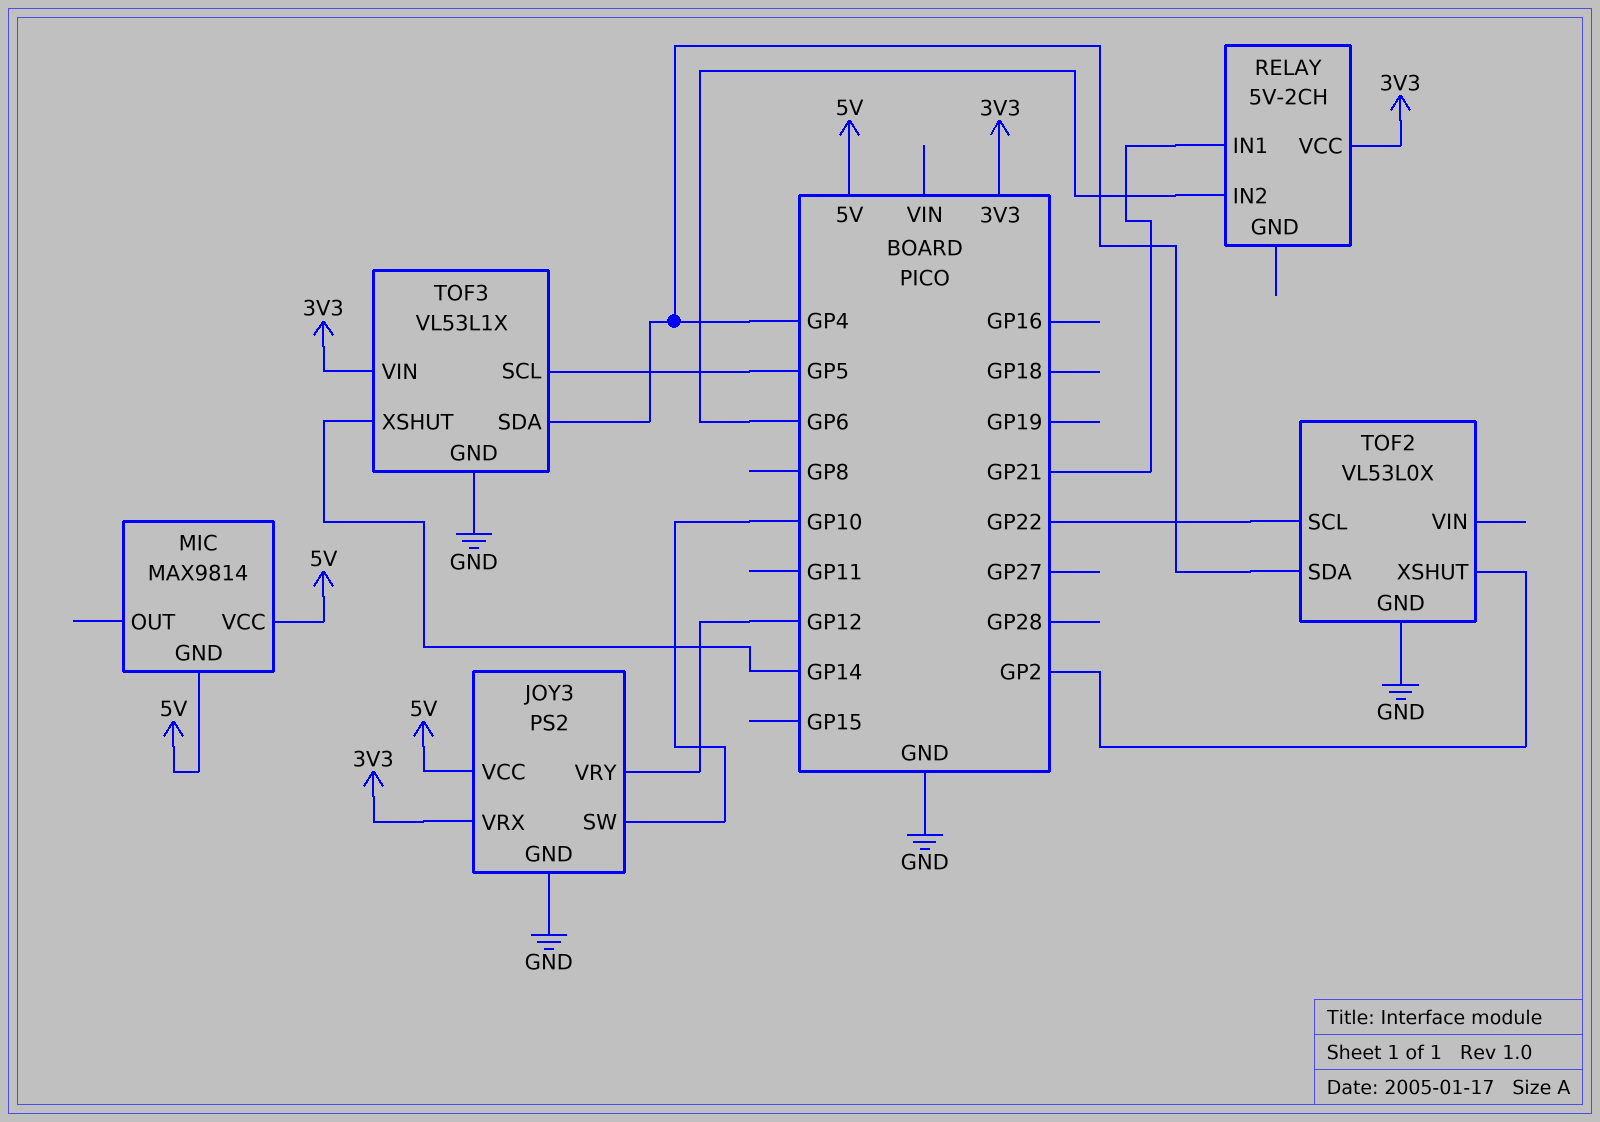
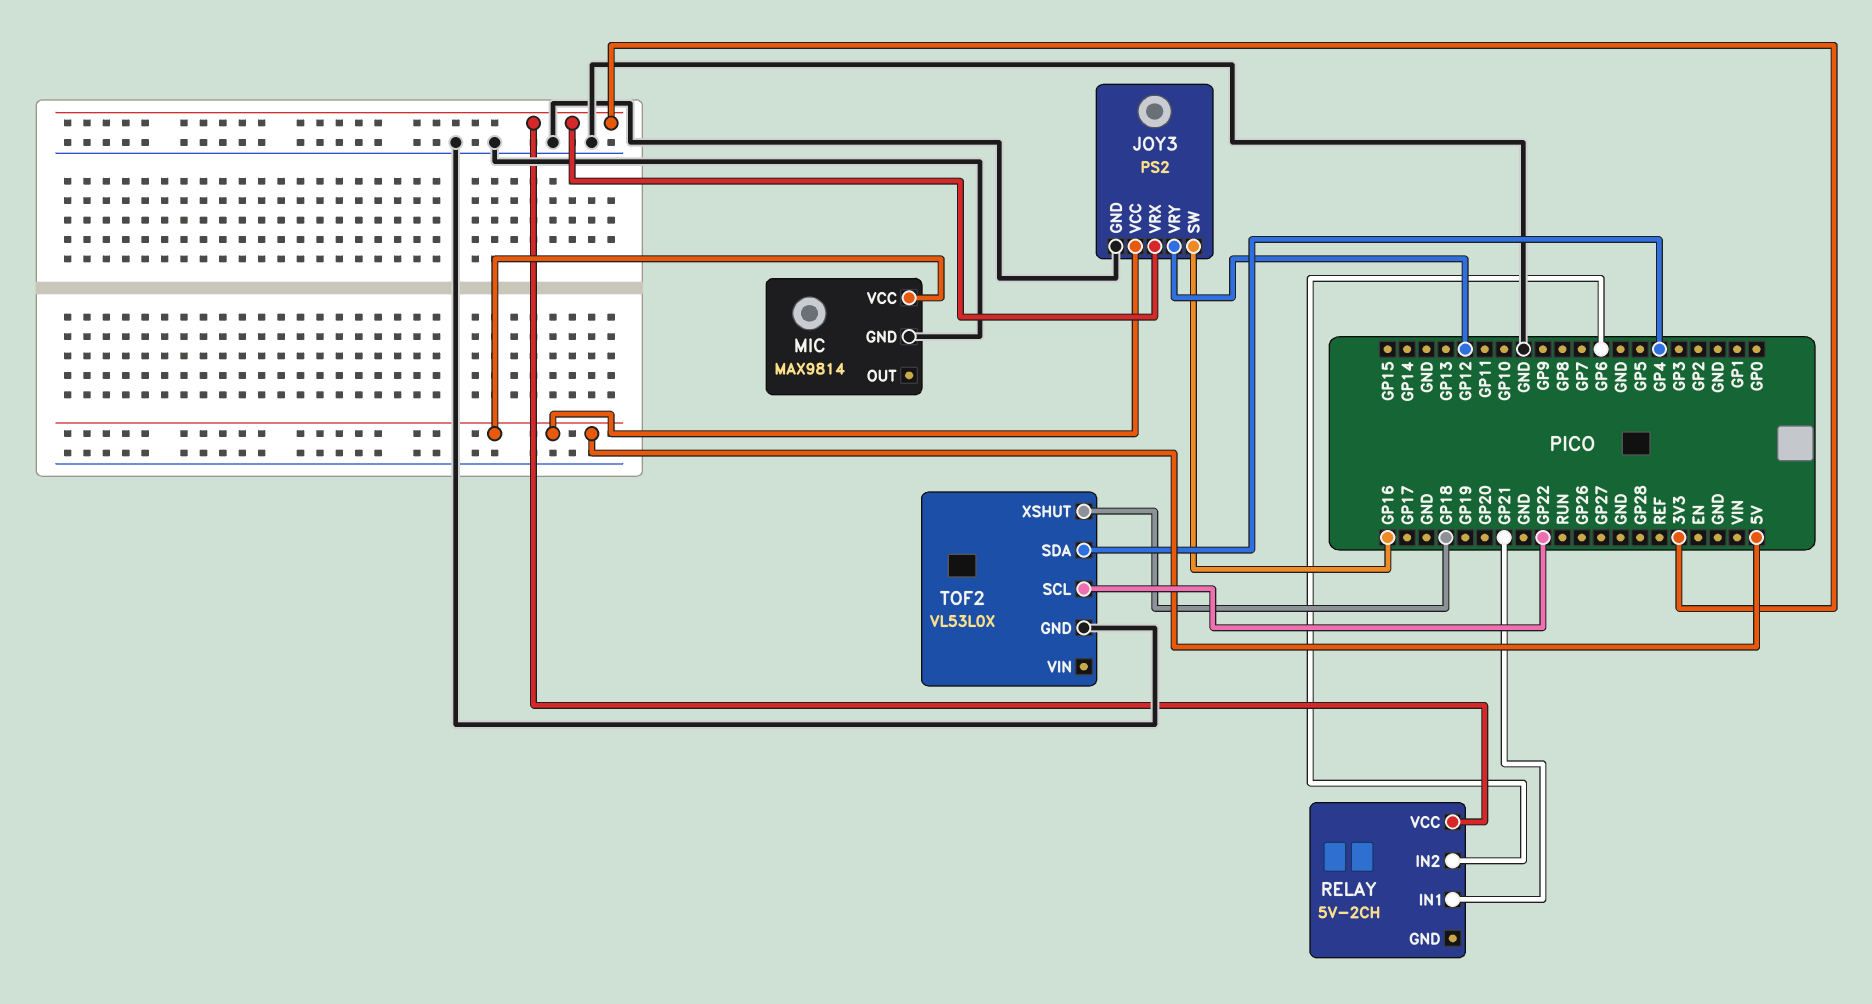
JOY3 pin SW: GP10 -> GP16
MIC pin GND: 5V -> GND
TOF2 pin XSHUT: GP2 -> GP18
TOF3: VL53L1X -> none
TOF3 pin GND: GND -> none
TOF3 pin SCL: GP5 -> none
TOF3 pin SDA: GP4 -> none
TOF3 pin VIN: 3V3 -> none
TOF3 pin XSHUT: GP14 -> none

